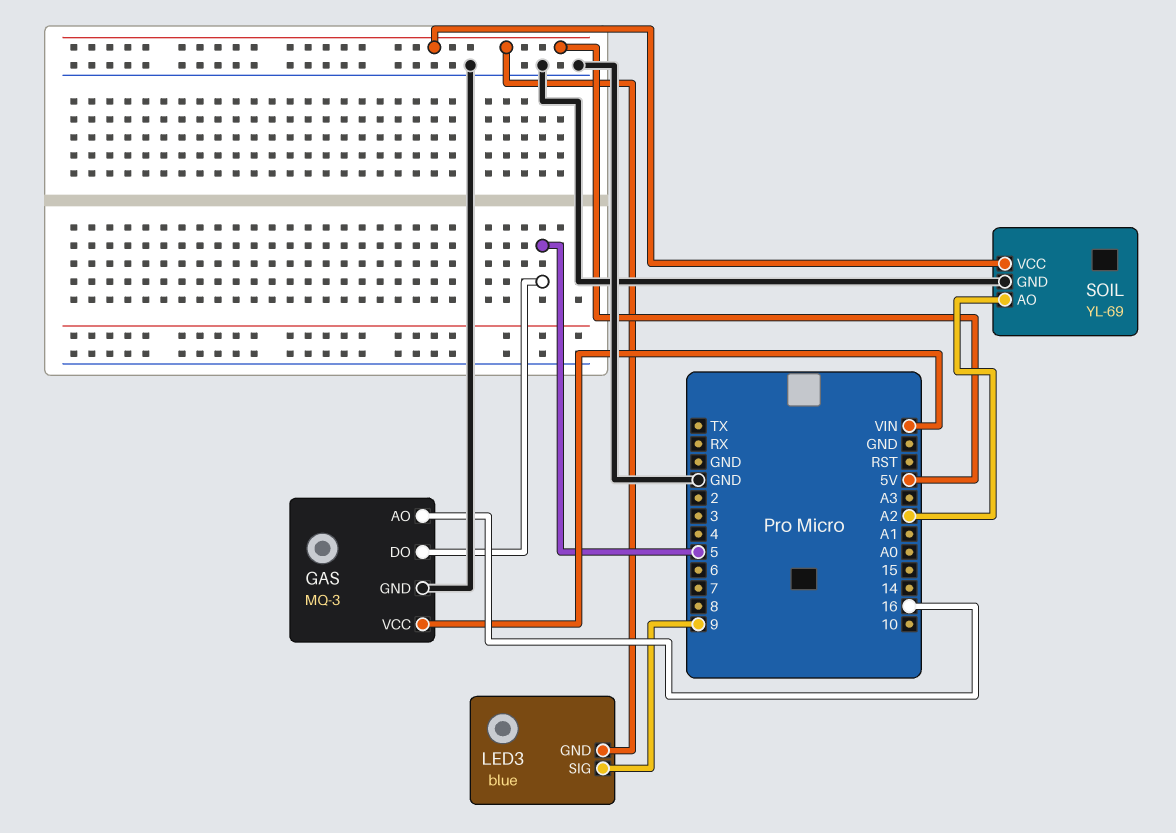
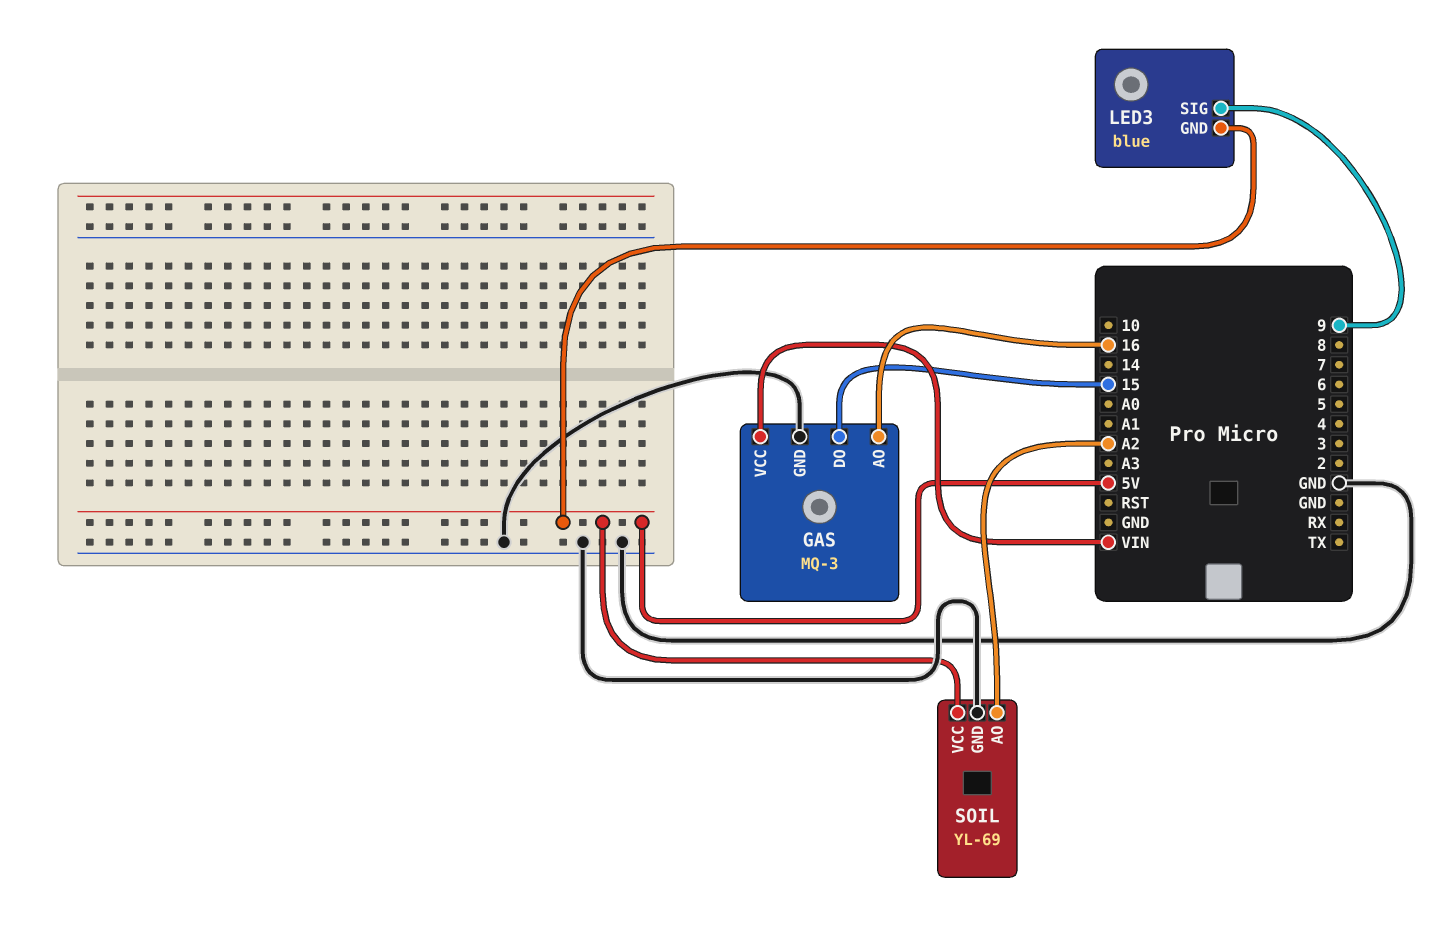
GAS pin DO: 5 -> 15

